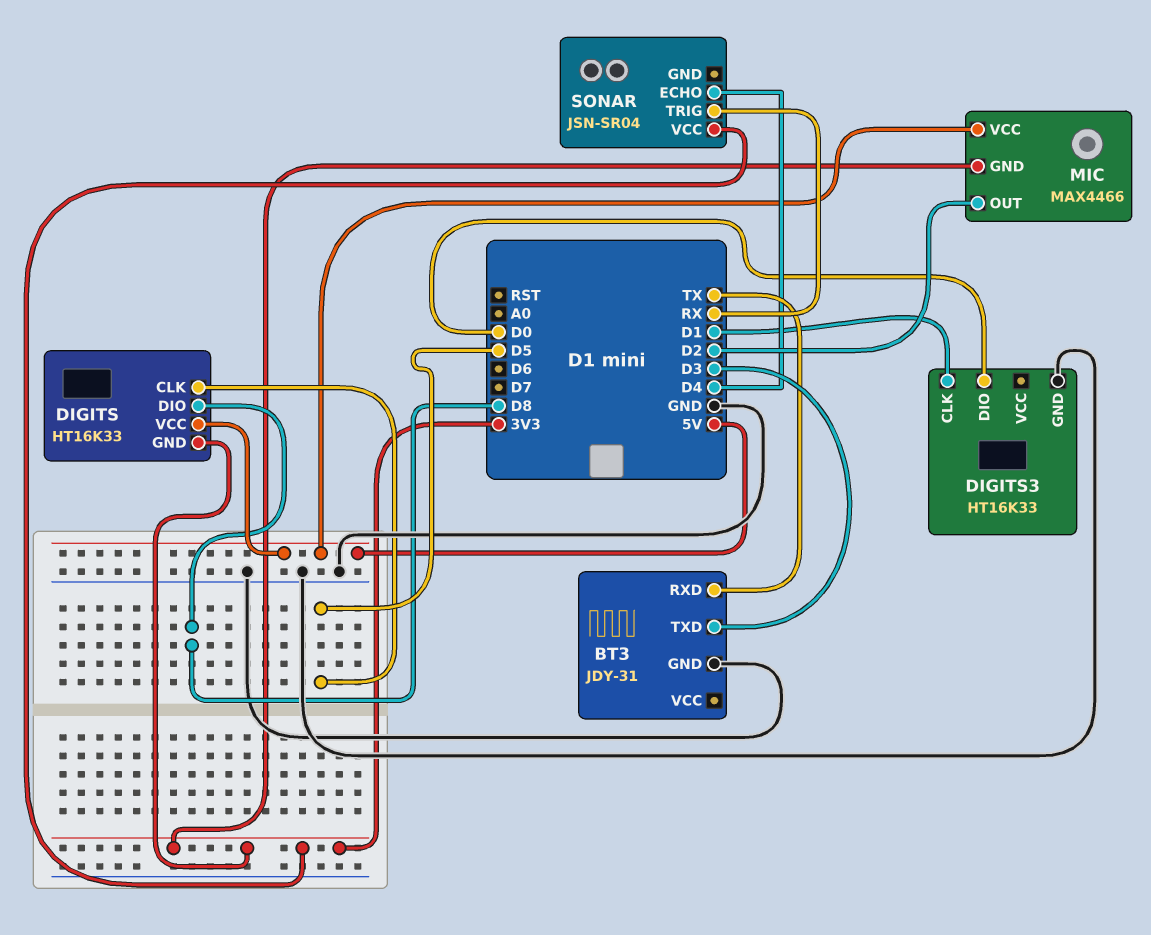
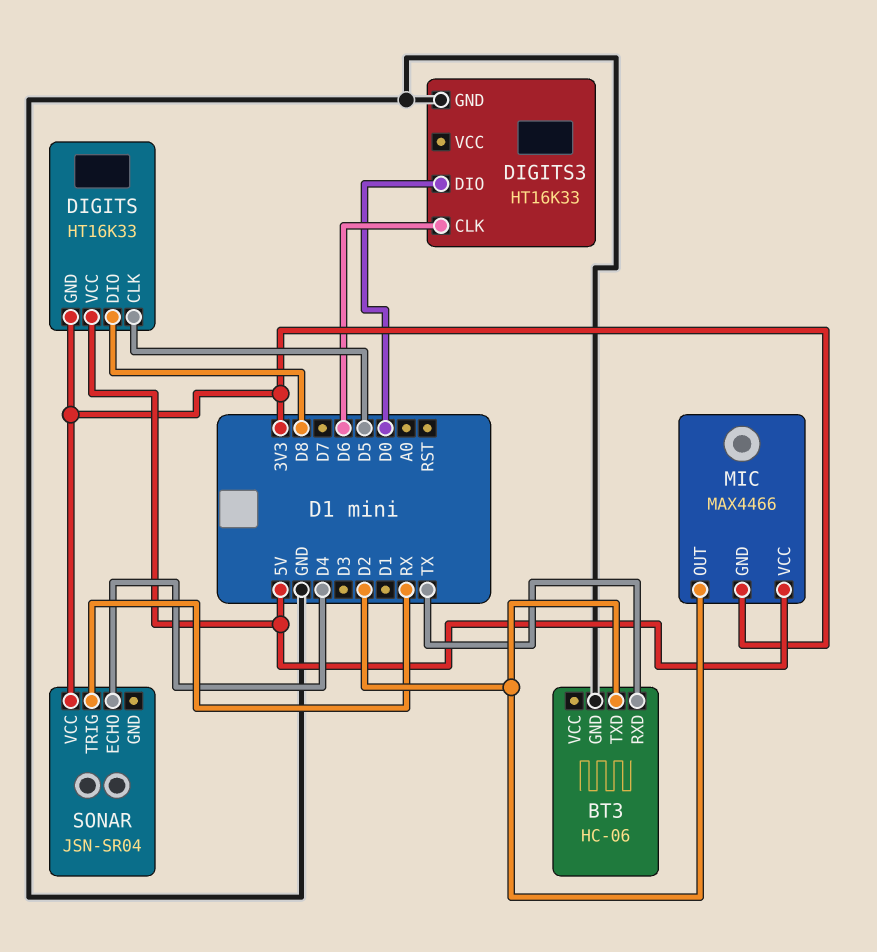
BT3: JDY-31 -> HC-06
BT3 pin TXD: D3 -> D2
DIGITS3 pin CLK: D1 -> D6

